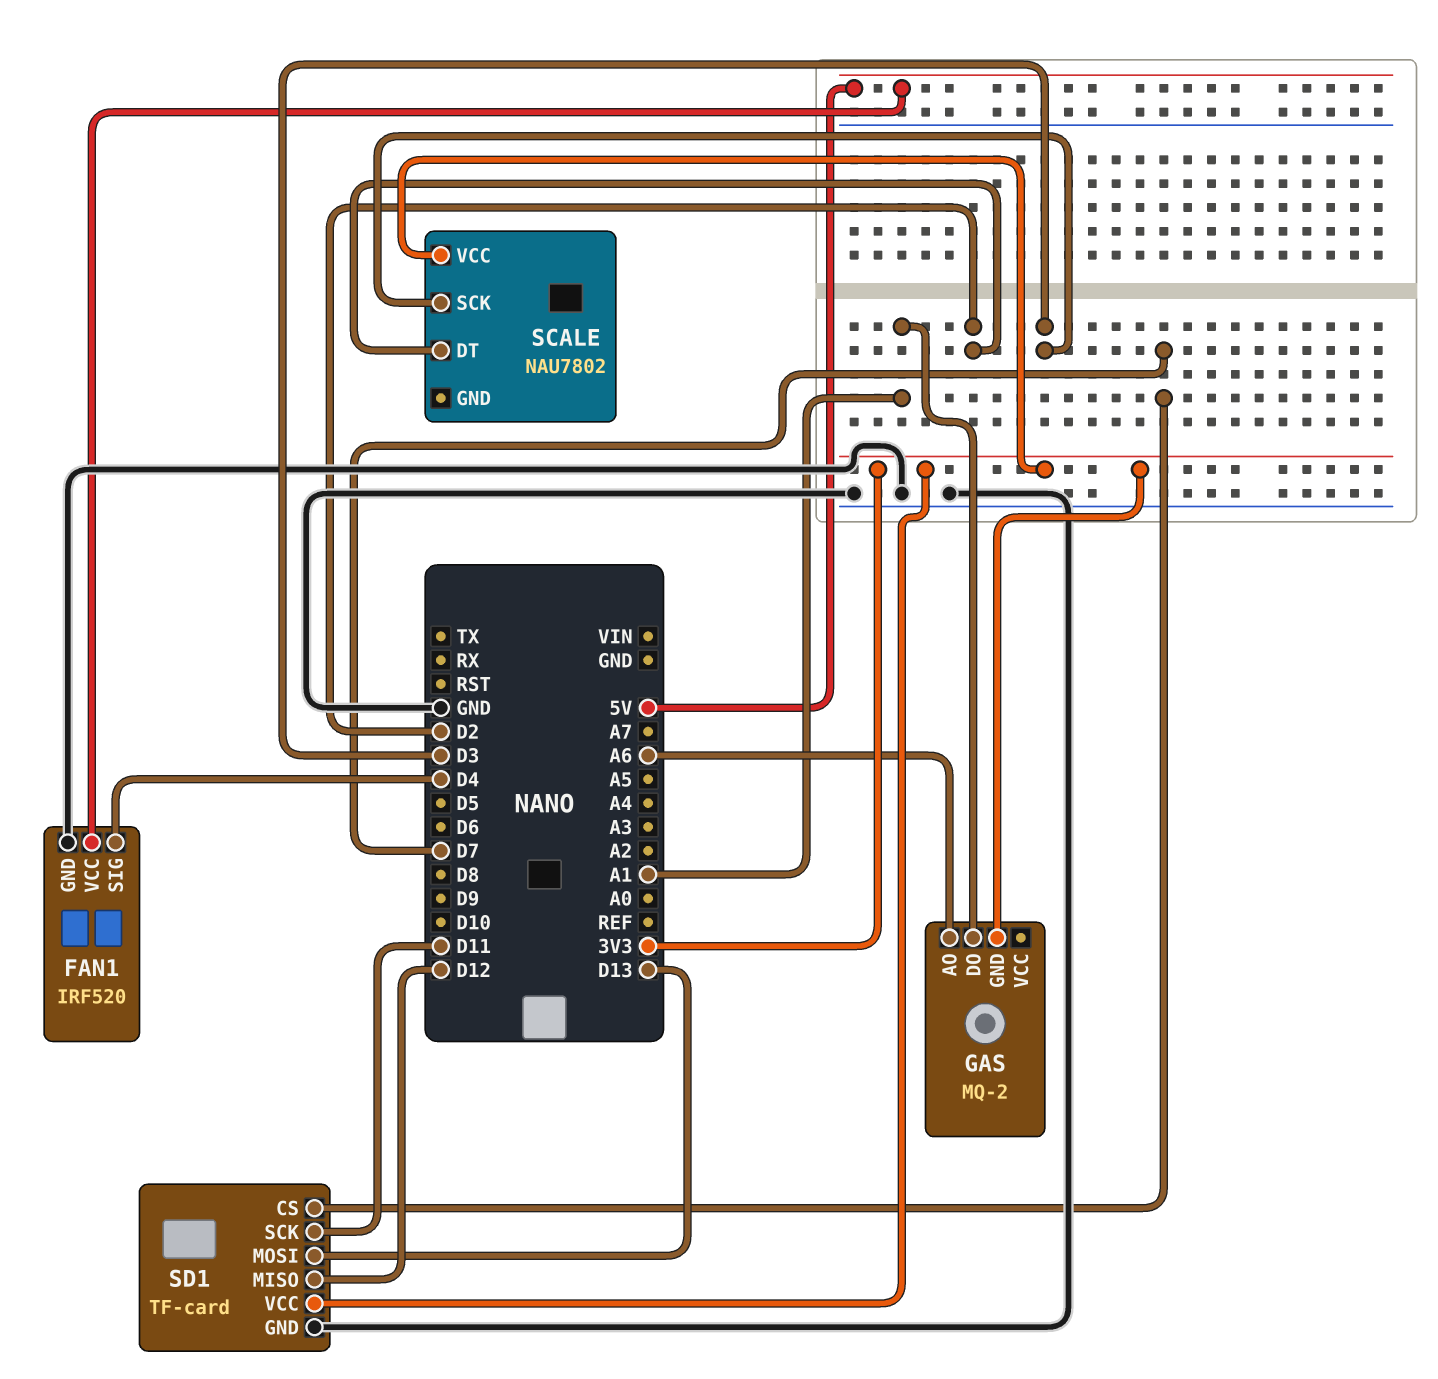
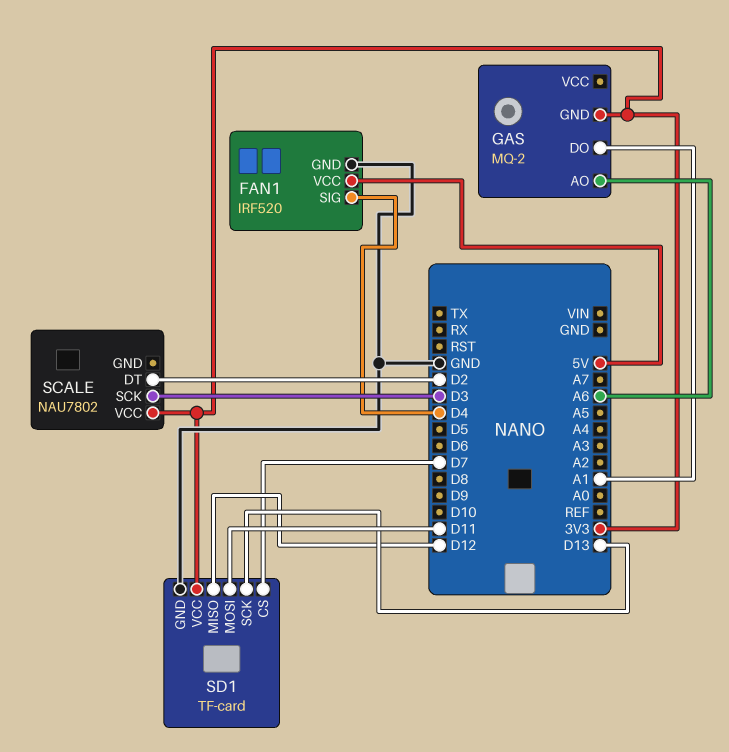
SD1 pin MOSI: D13 -> D11
SD1 pin SCK: D11 -> D13

